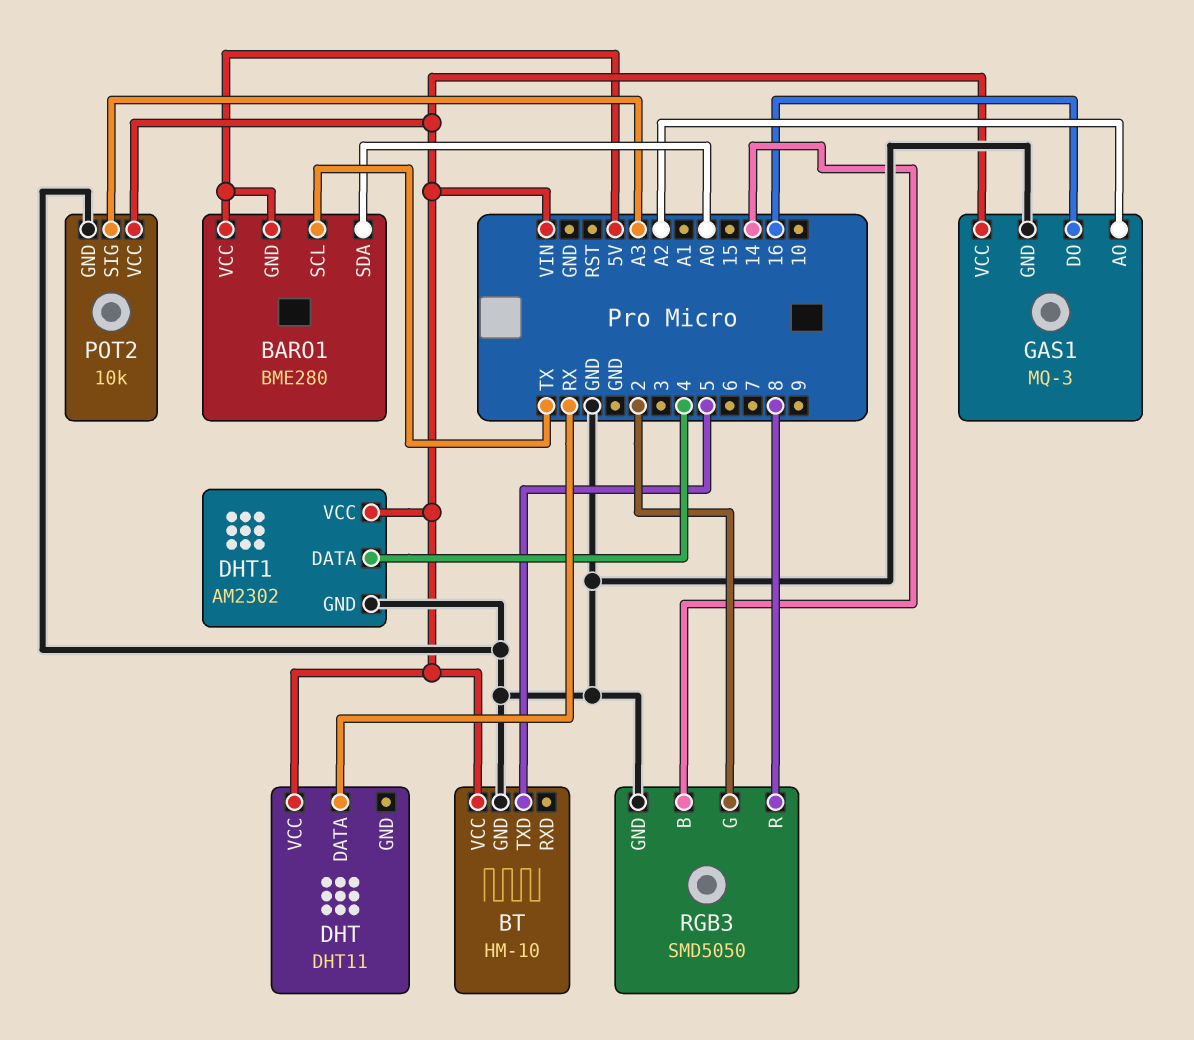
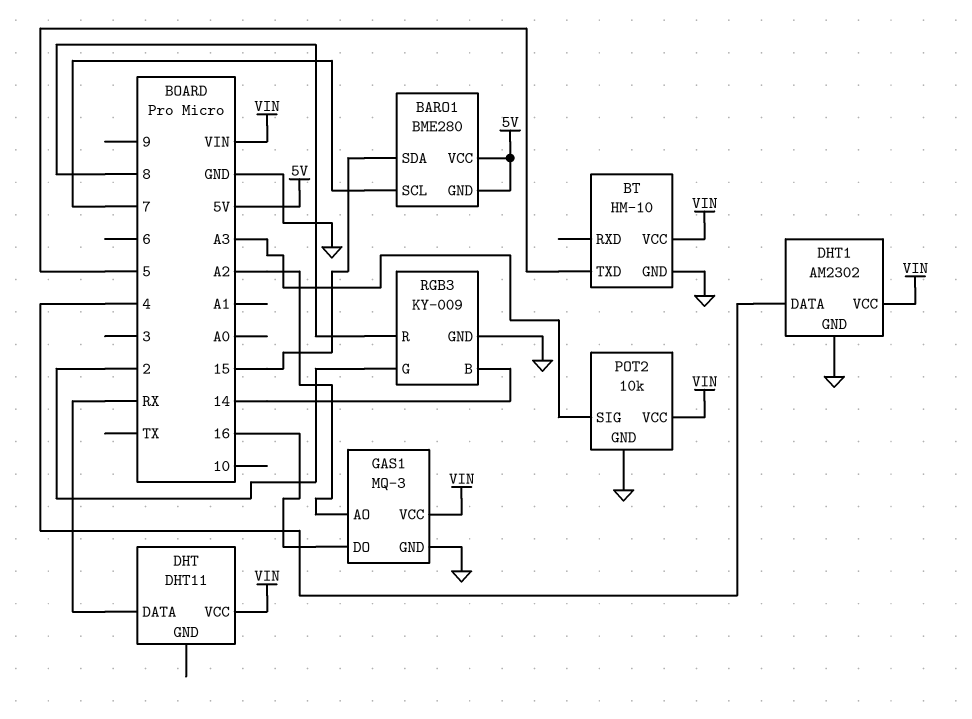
BARO1 pin SCL: TX -> 7
BARO1 pin SDA: A0 -> 15
RGB3: SMD5050 -> KY-009

